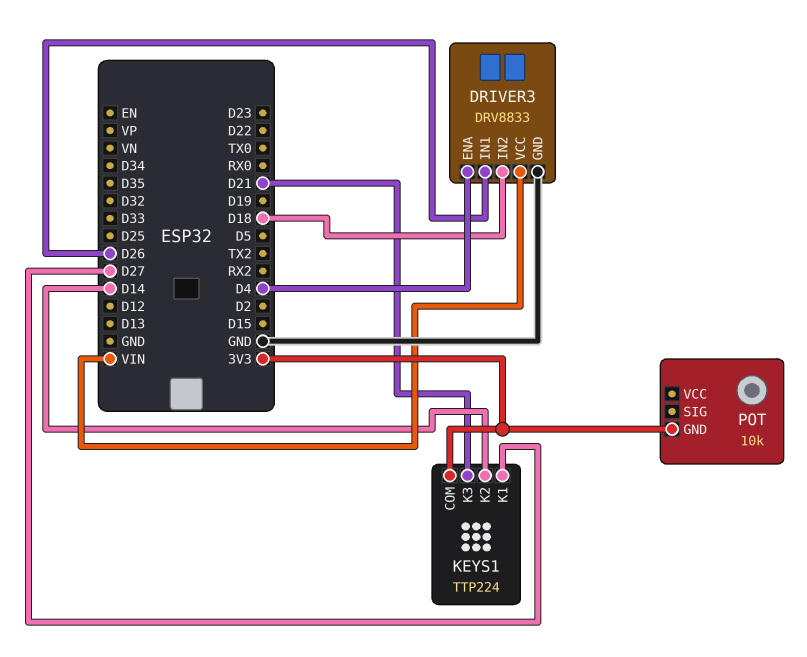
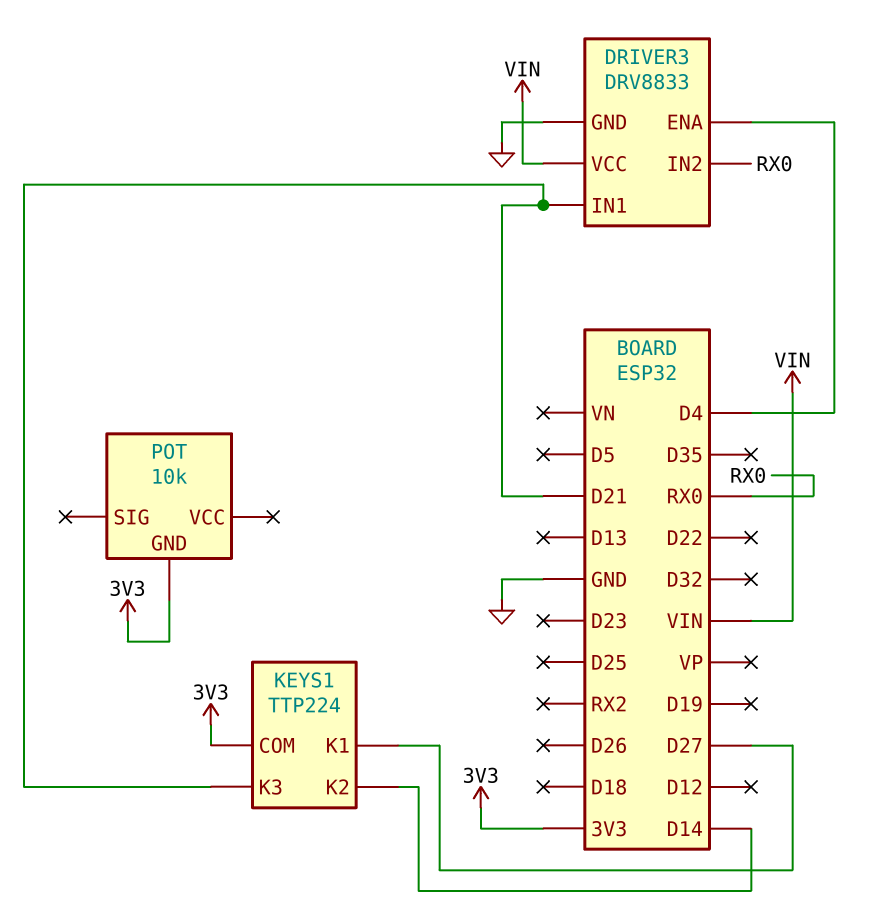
DRIVER3 pin IN1: D26 -> D21
DRIVER3 pin IN2: D18 -> RX0

